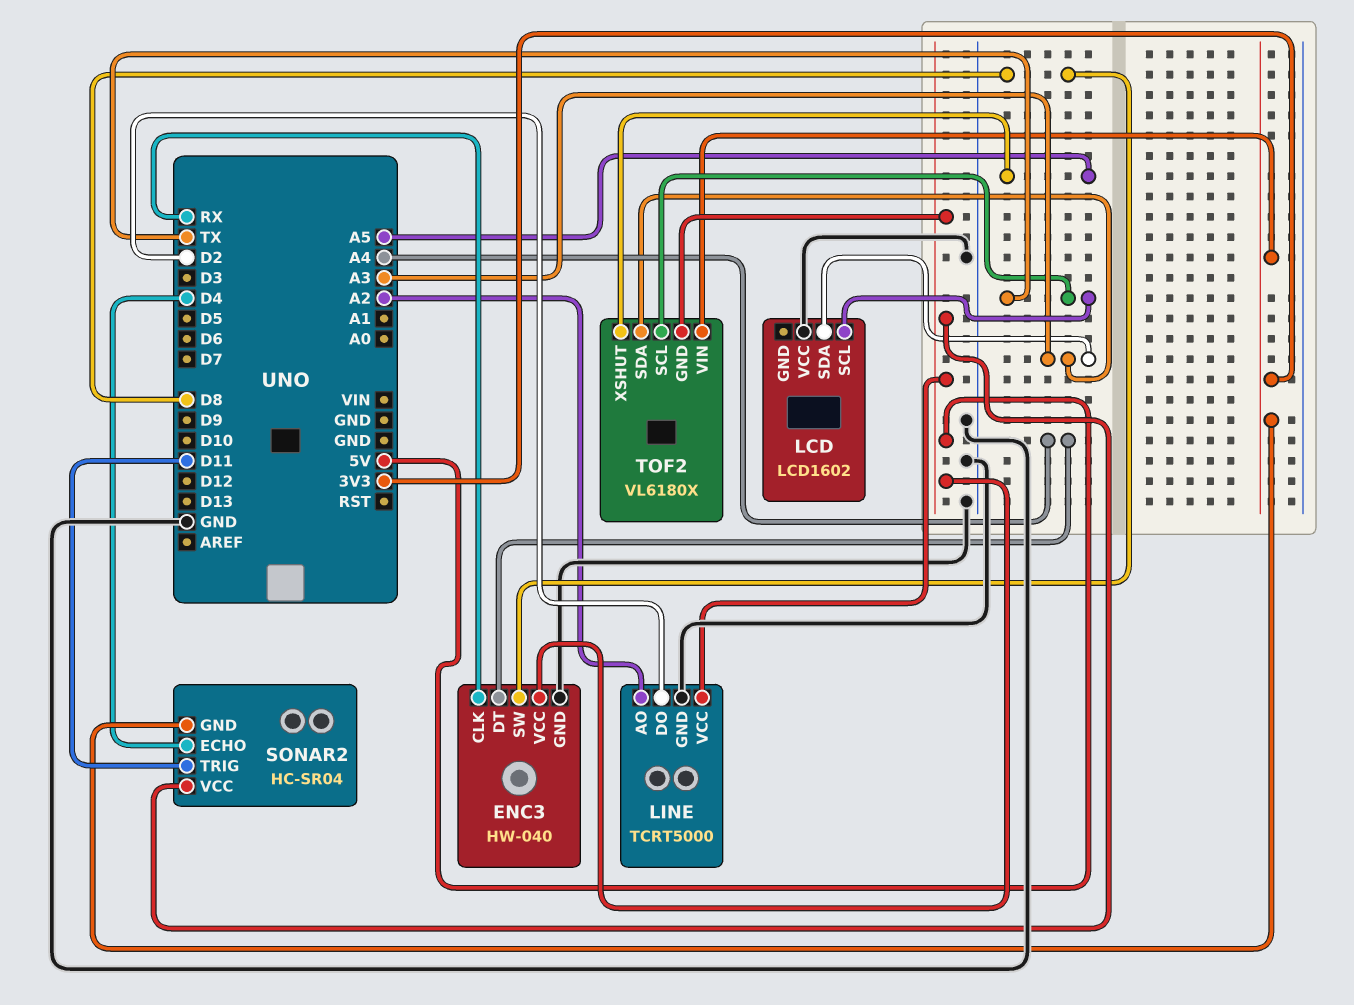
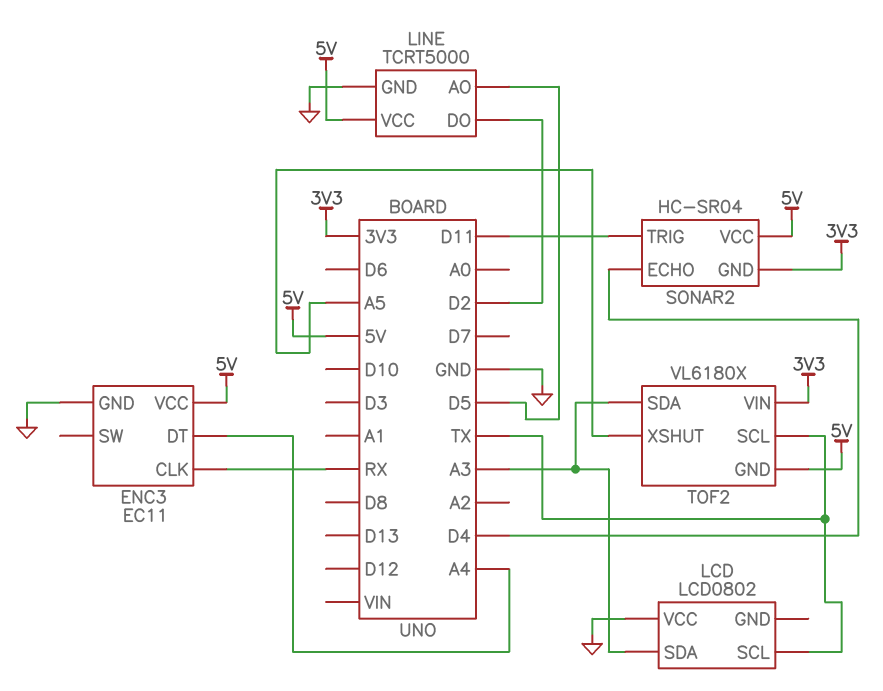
ENC3: HW-040 -> EC11
ENC3 pin SW: D8 -> none
LCD: LCD1602 -> LCD0802
LINE pin AO: A2 -> D5

